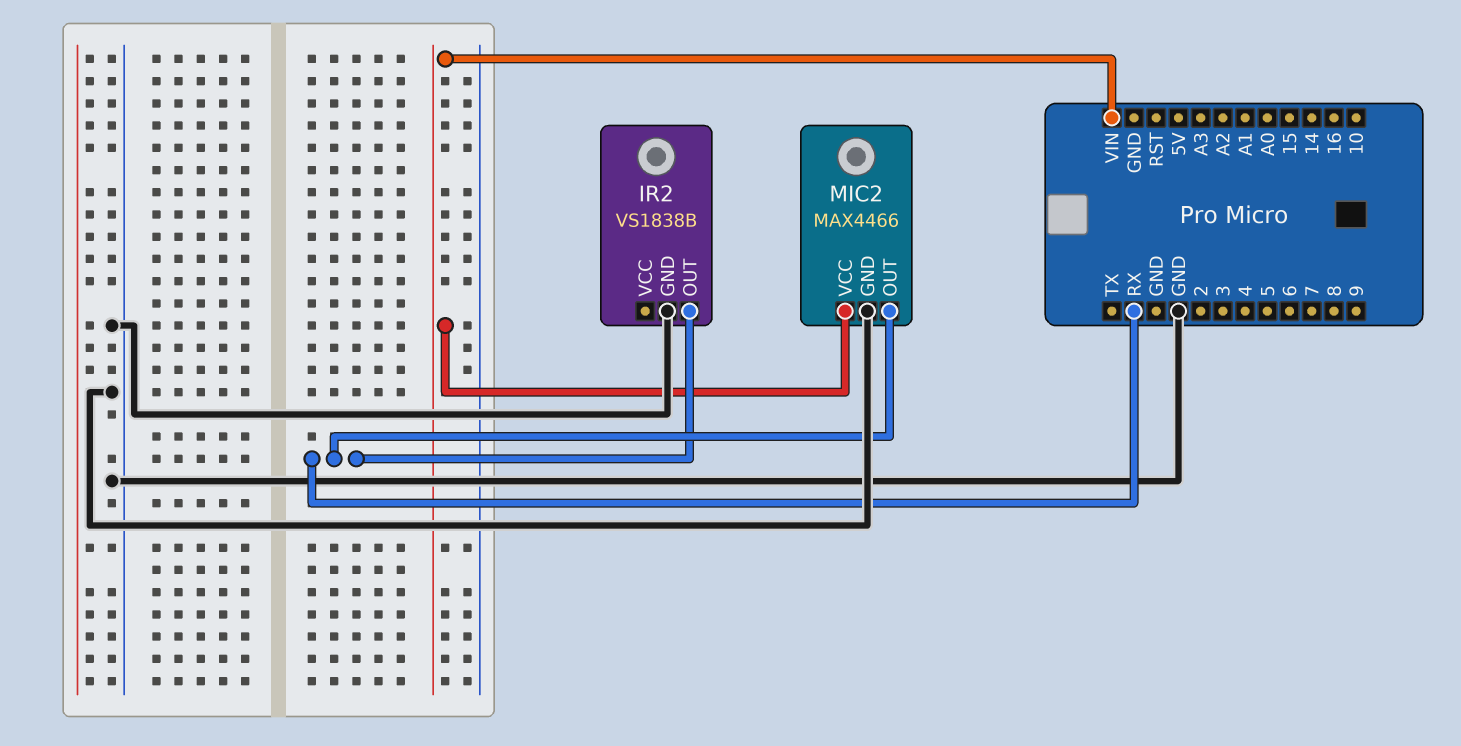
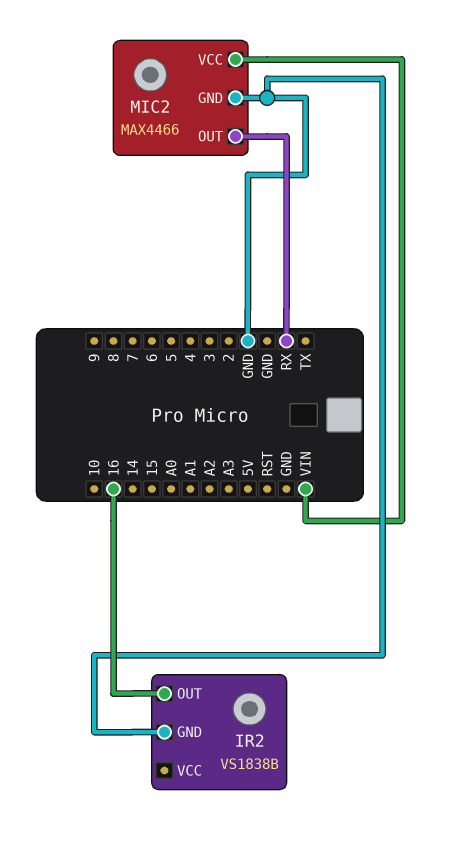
IR2 pin OUT: RX -> 16

